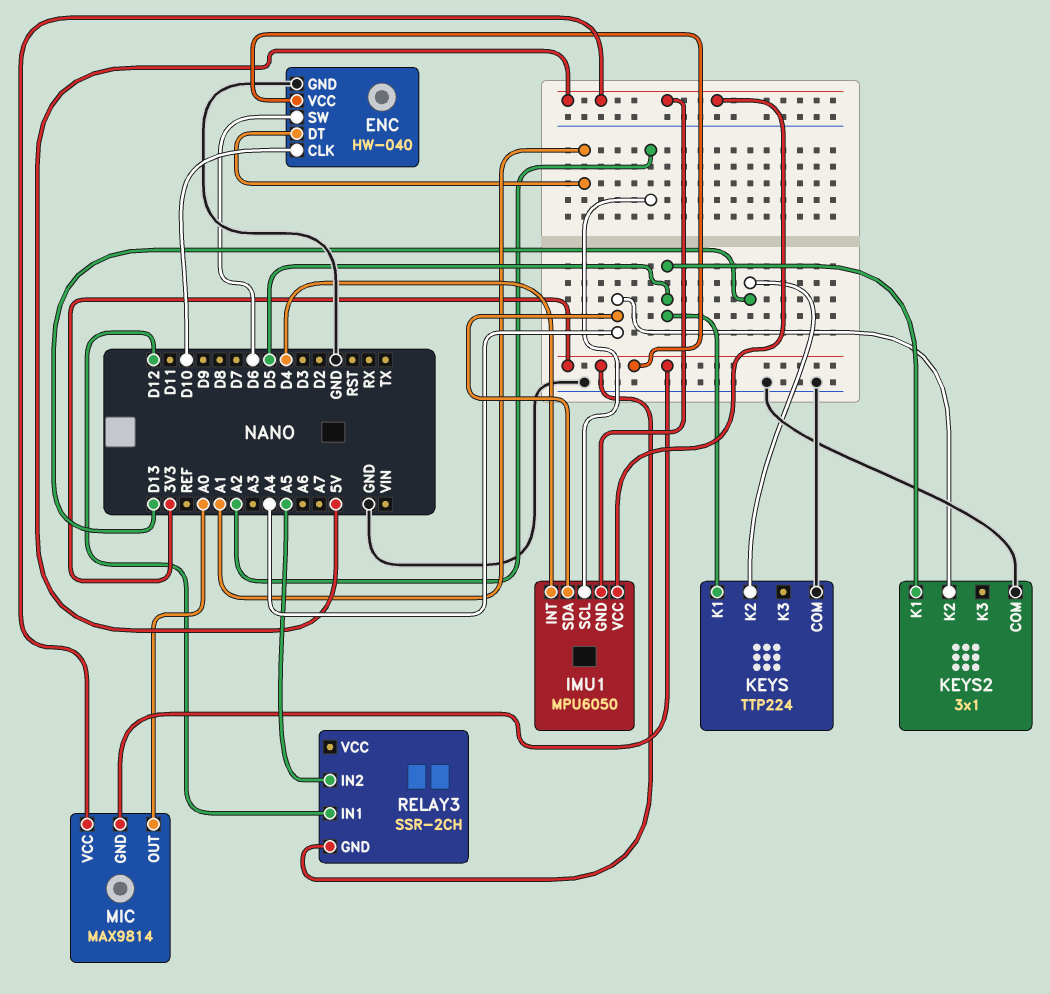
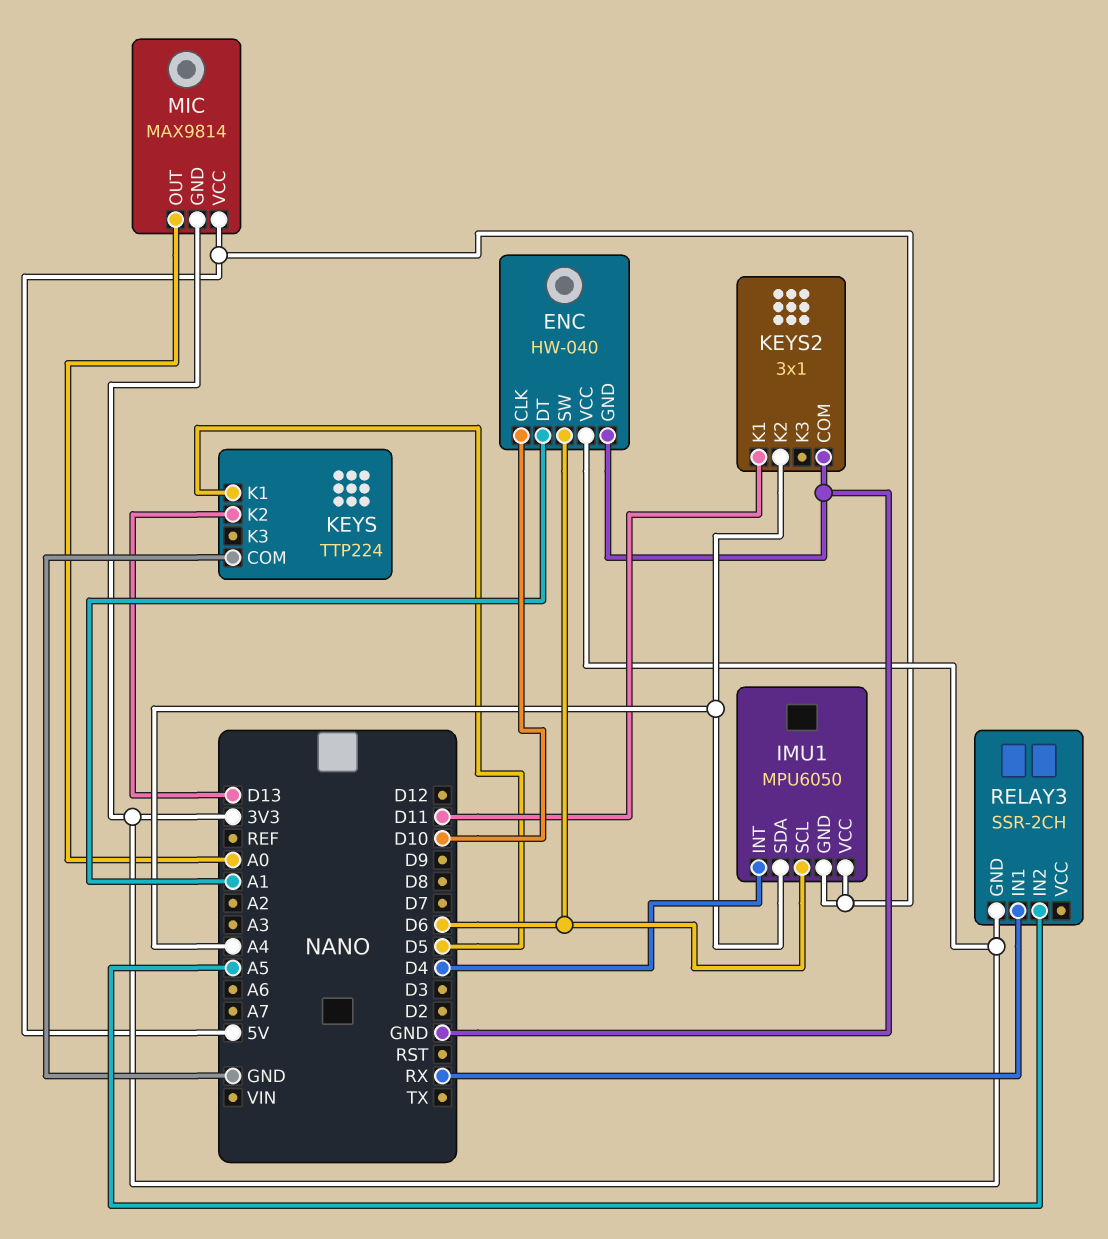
IMU1 pin SCL: A2 -> D6
KEYS2 pin K1: D5 -> D11
RELAY3 pin IN1: D12 -> RX

